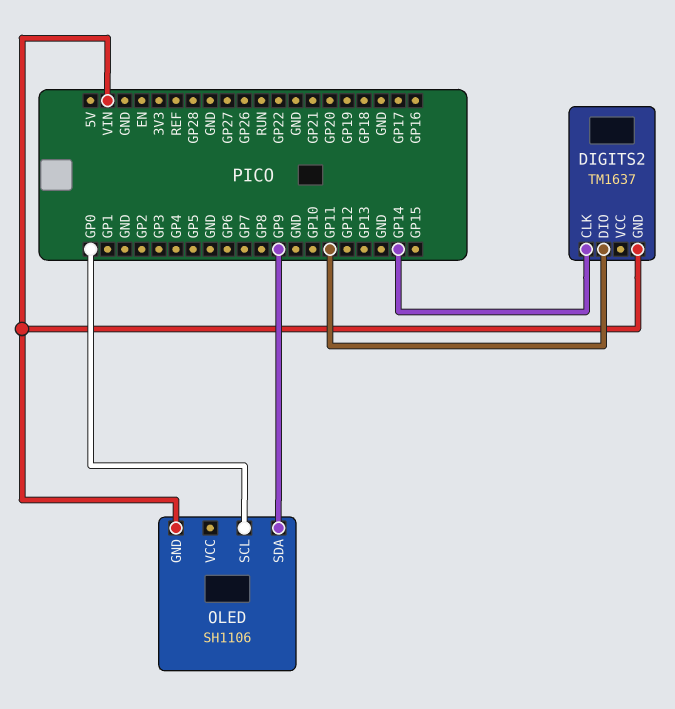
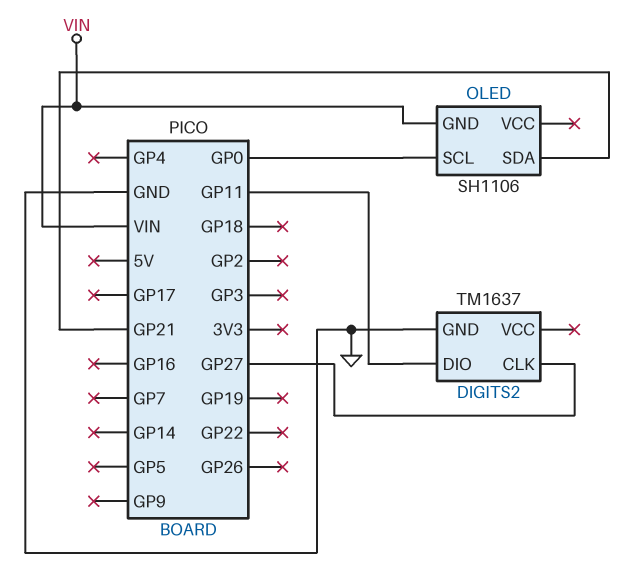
DIGITS2 pin CLK: GP14 -> GP27
DIGITS2 pin GND: VIN -> GND
OLED pin SDA: GP9 -> GP21

